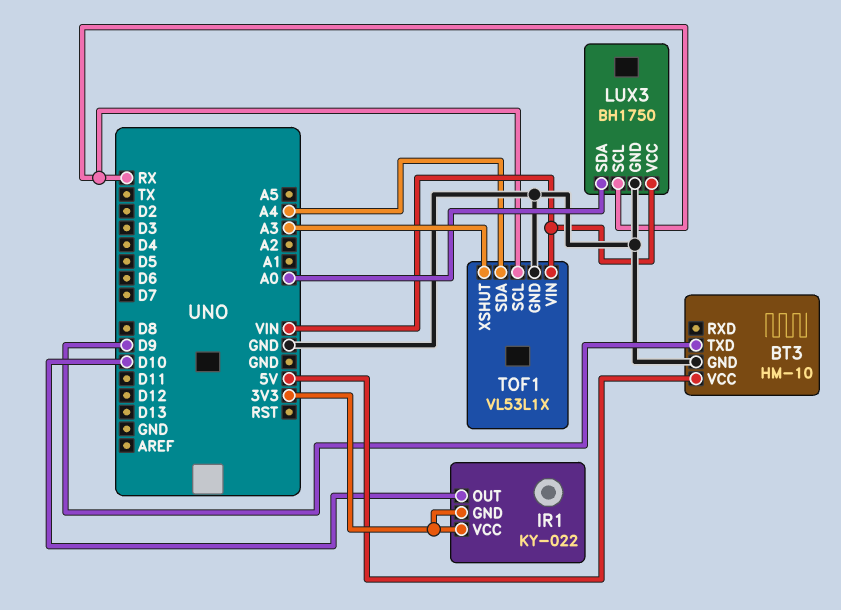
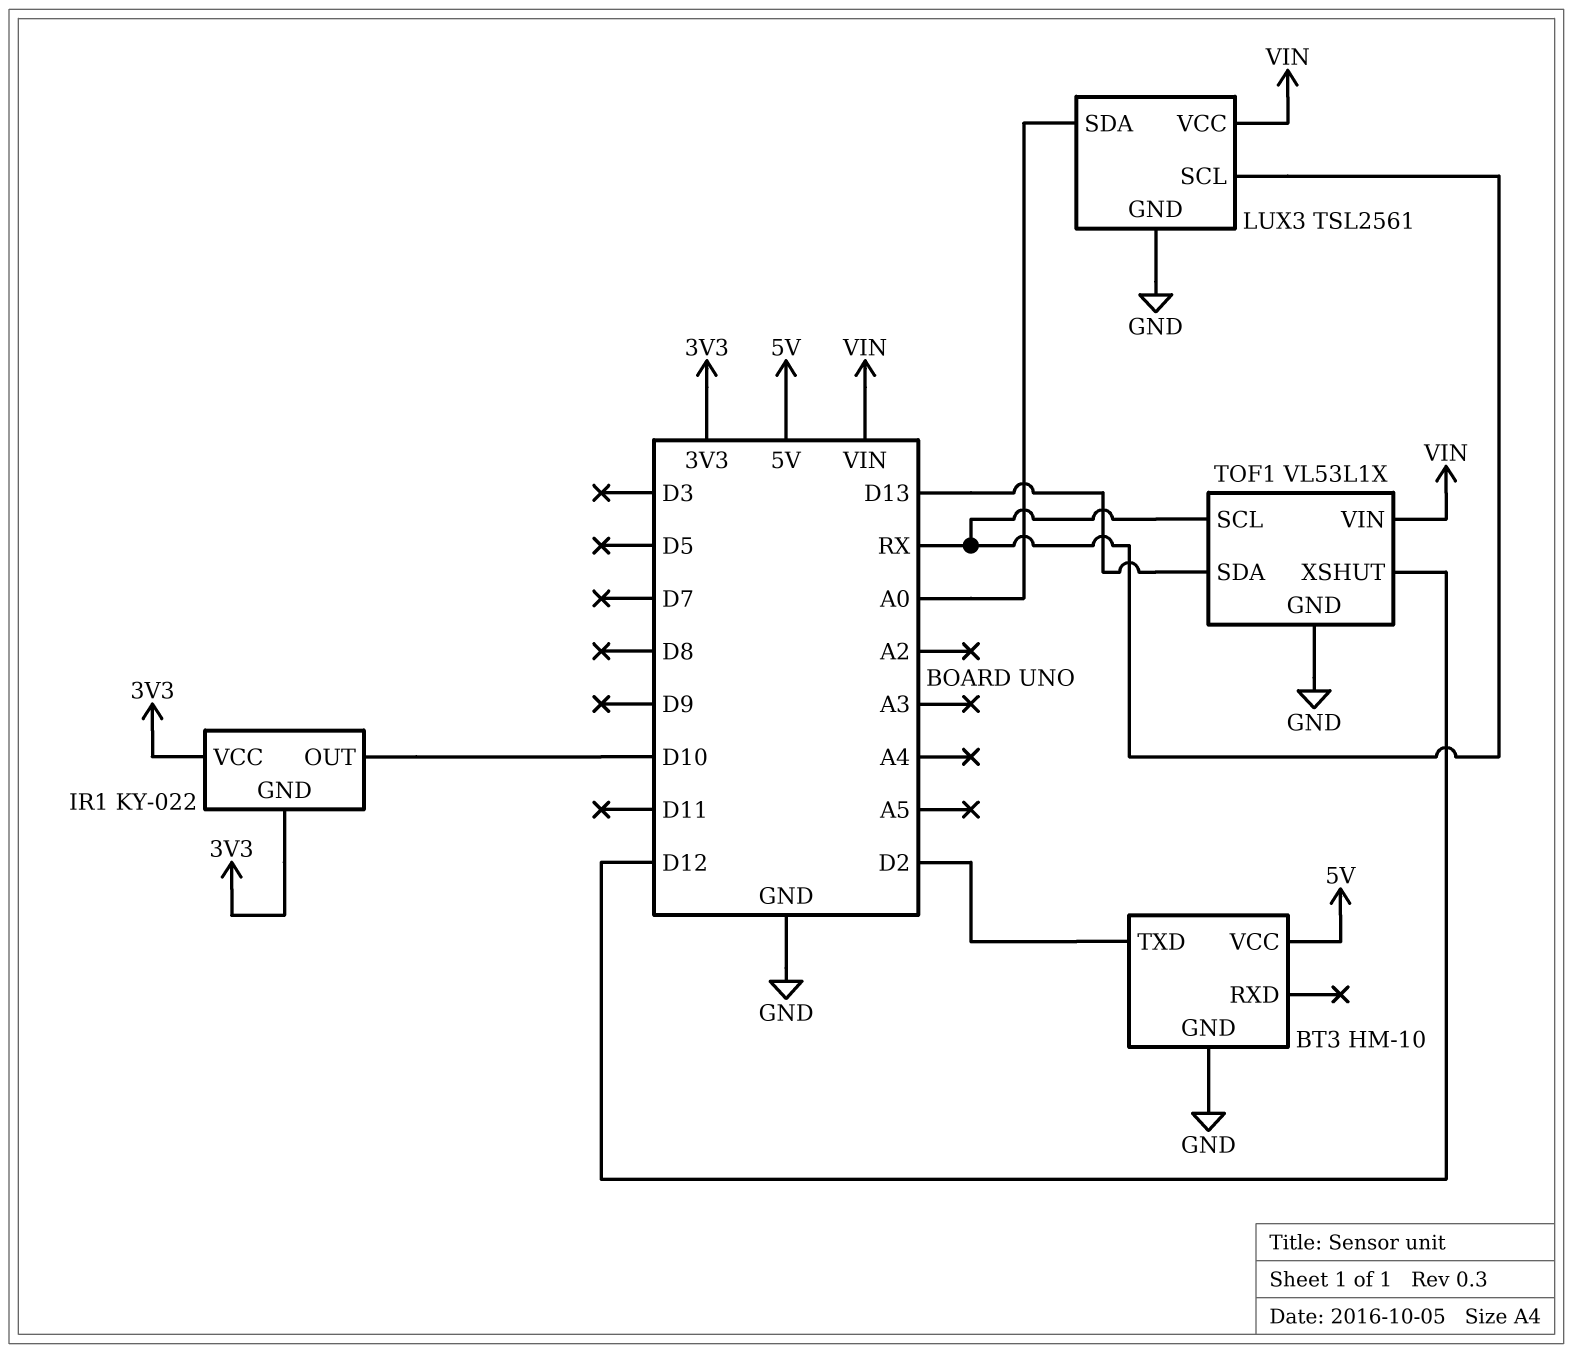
BT3 pin TXD: D9 -> D2
LUX3: BH1750 -> TSL2561
TOF1 pin SDA: A4 -> D13
TOF1 pin XSHUT: A3 -> D12

